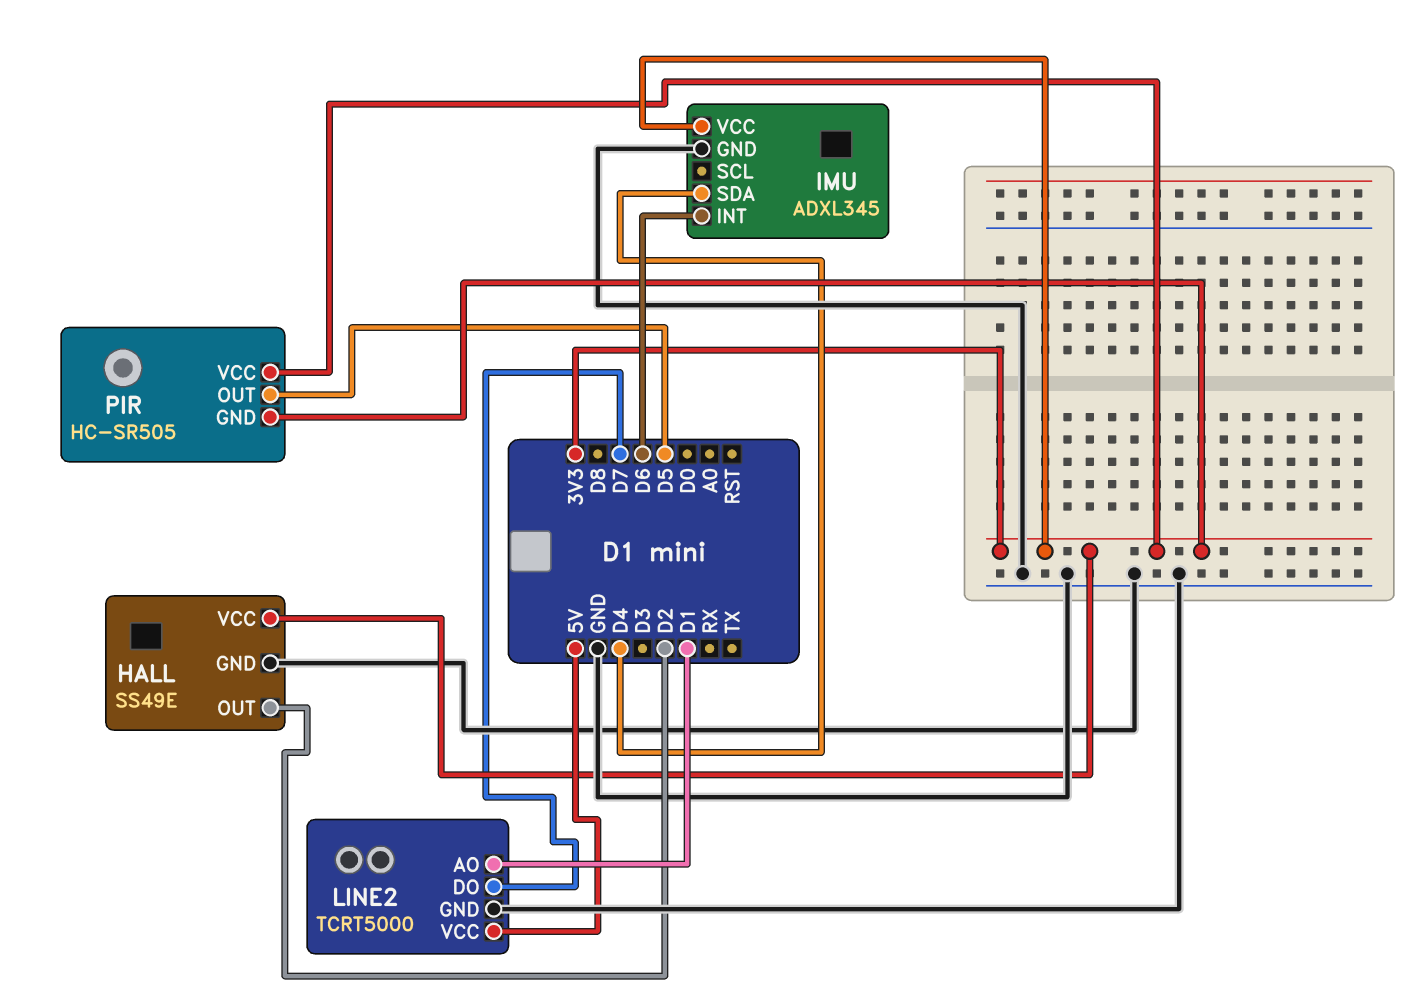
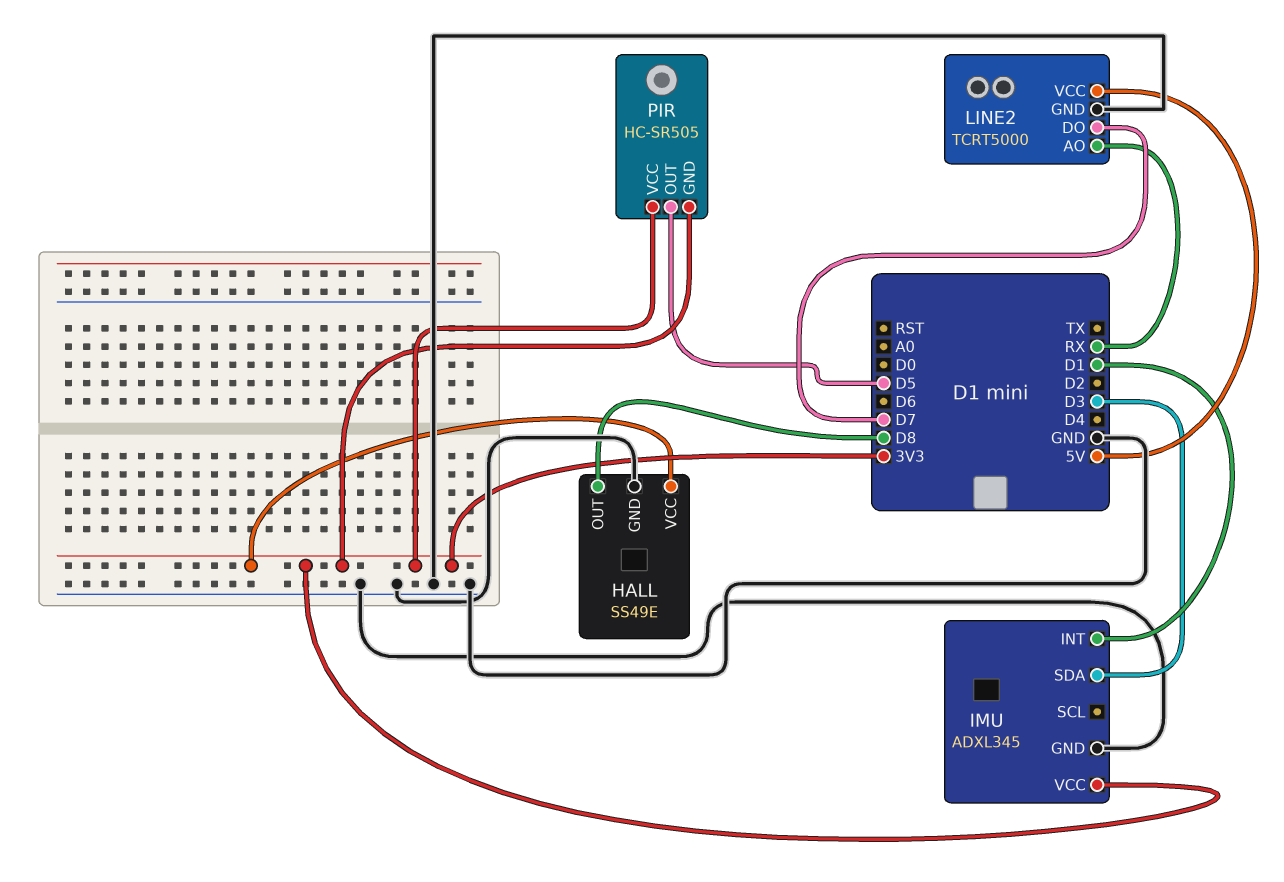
HALL pin OUT: D2 -> D8
IMU pin INT: D6 -> D1
IMU pin SDA: D4 -> D3
LINE2 pin AO: D1 -> RX

